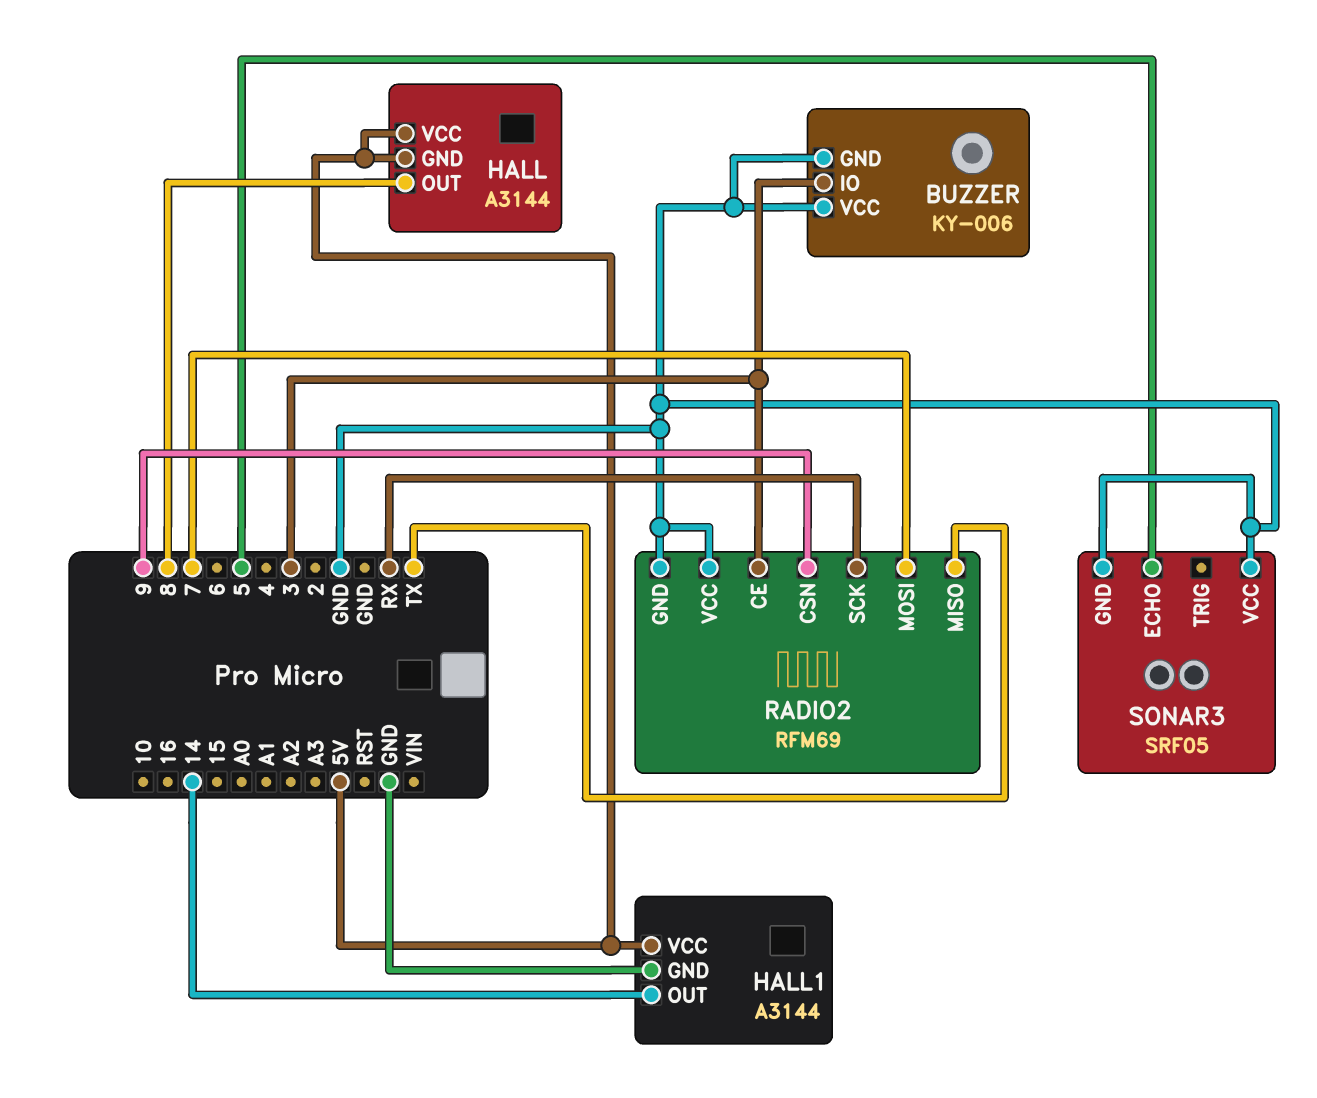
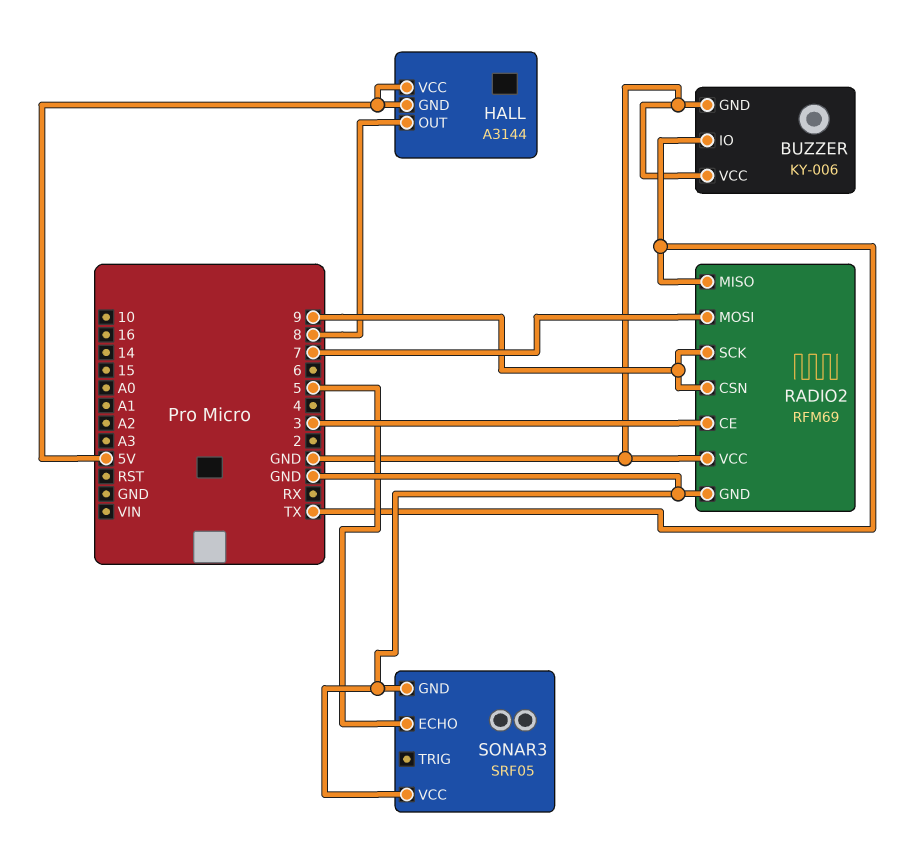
BUZZER pin IO: 3 -> TX
HALL1: A3144 -> none
HALL1 pin GND: GND -> none
HALL1 pin OUT: 14 -> none
HALL1 pin VCC: 5V -> none
RADIO2 pin SCK: RX -> 9

